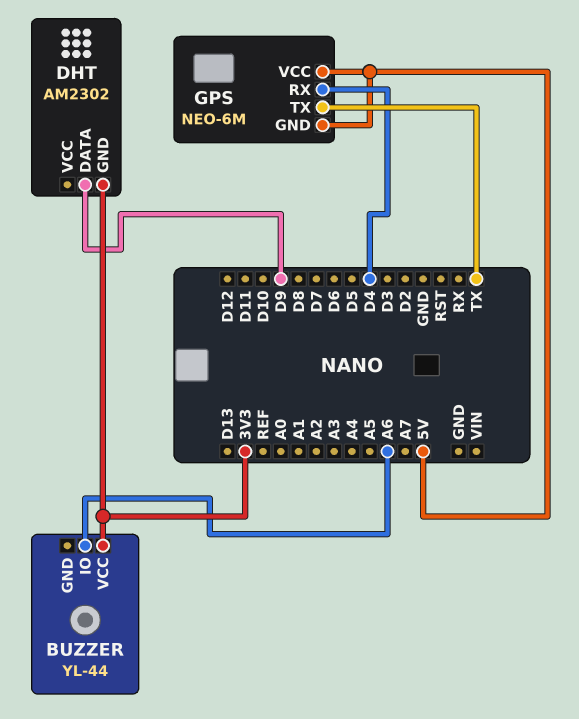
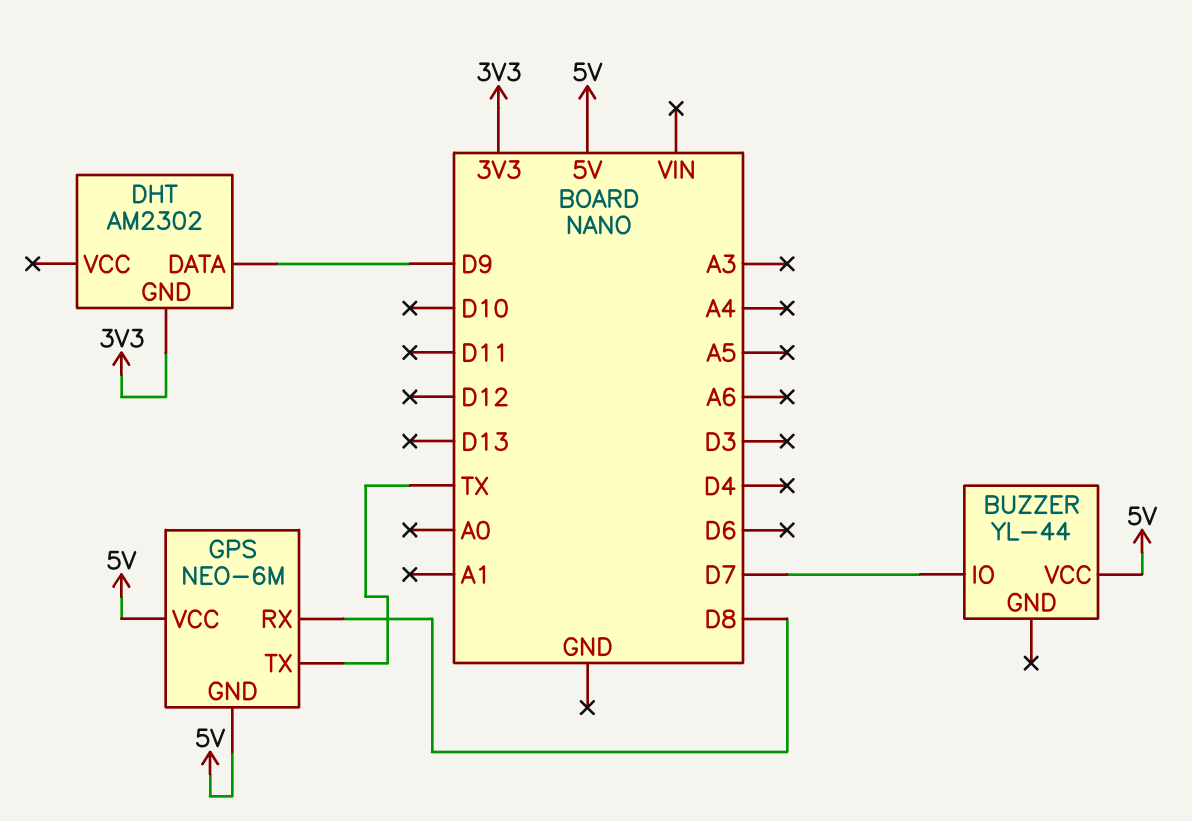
BUZZER pin IO: A6 -> D7
BUZZER pin VCC: 3V3 -> 5V
GPS pin RX: D4 -> D8

